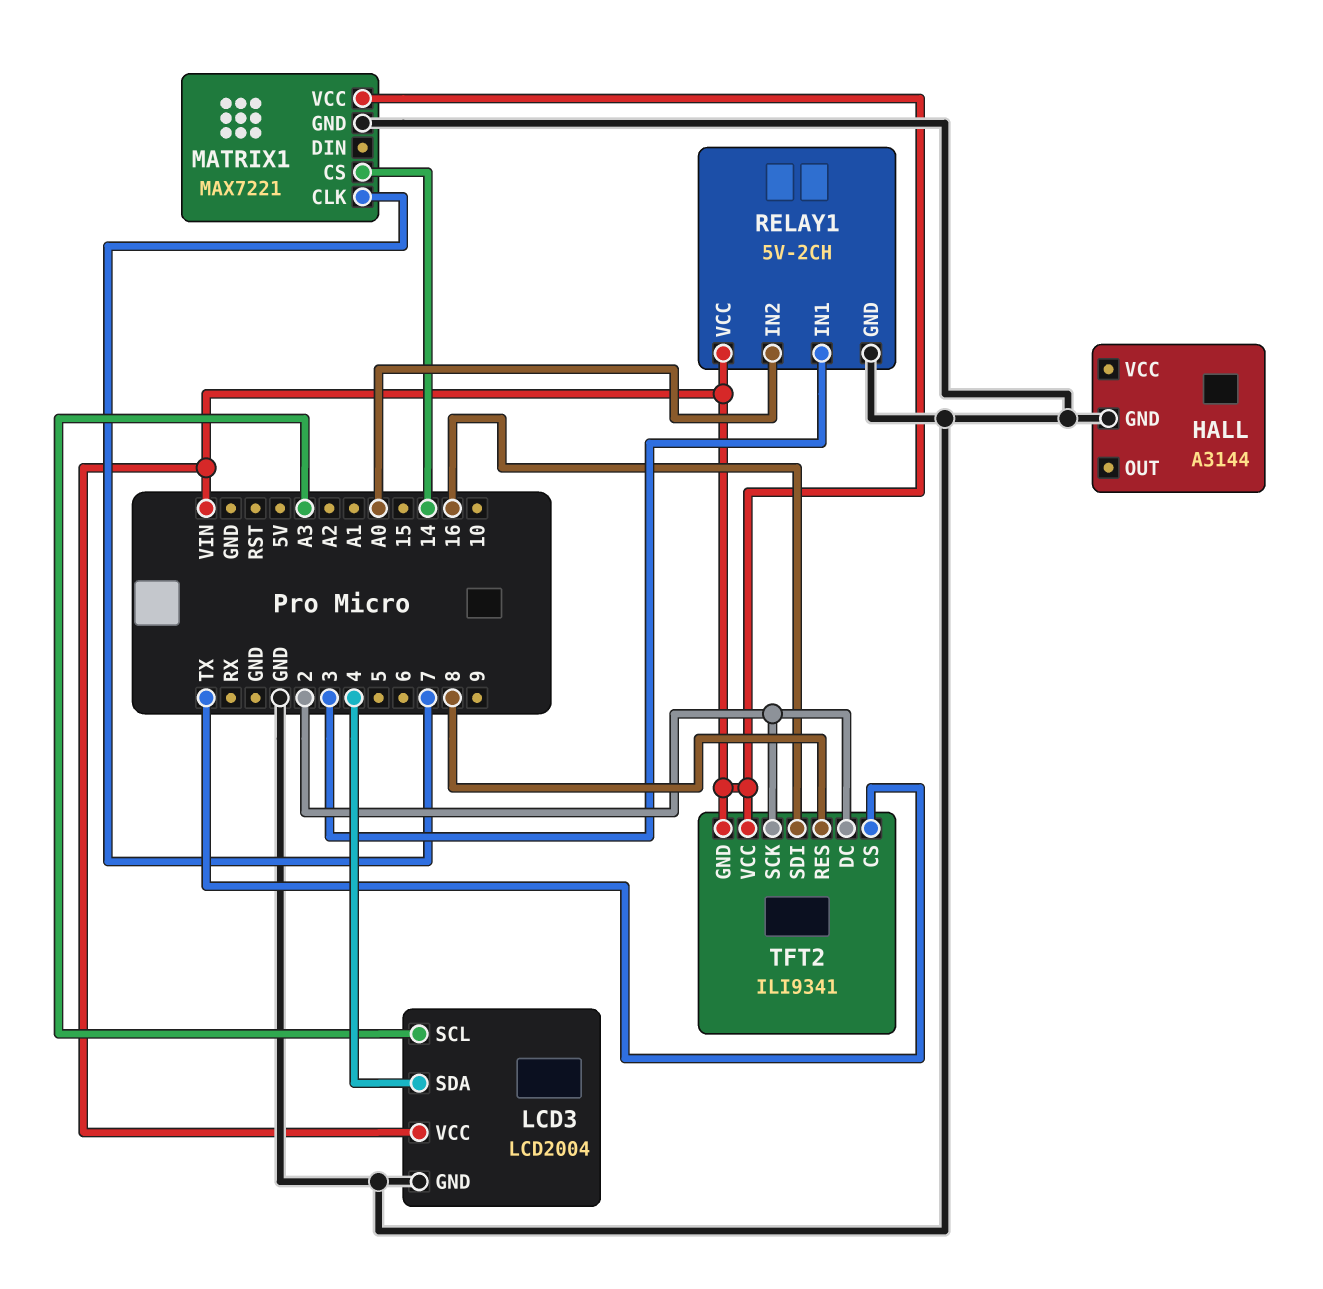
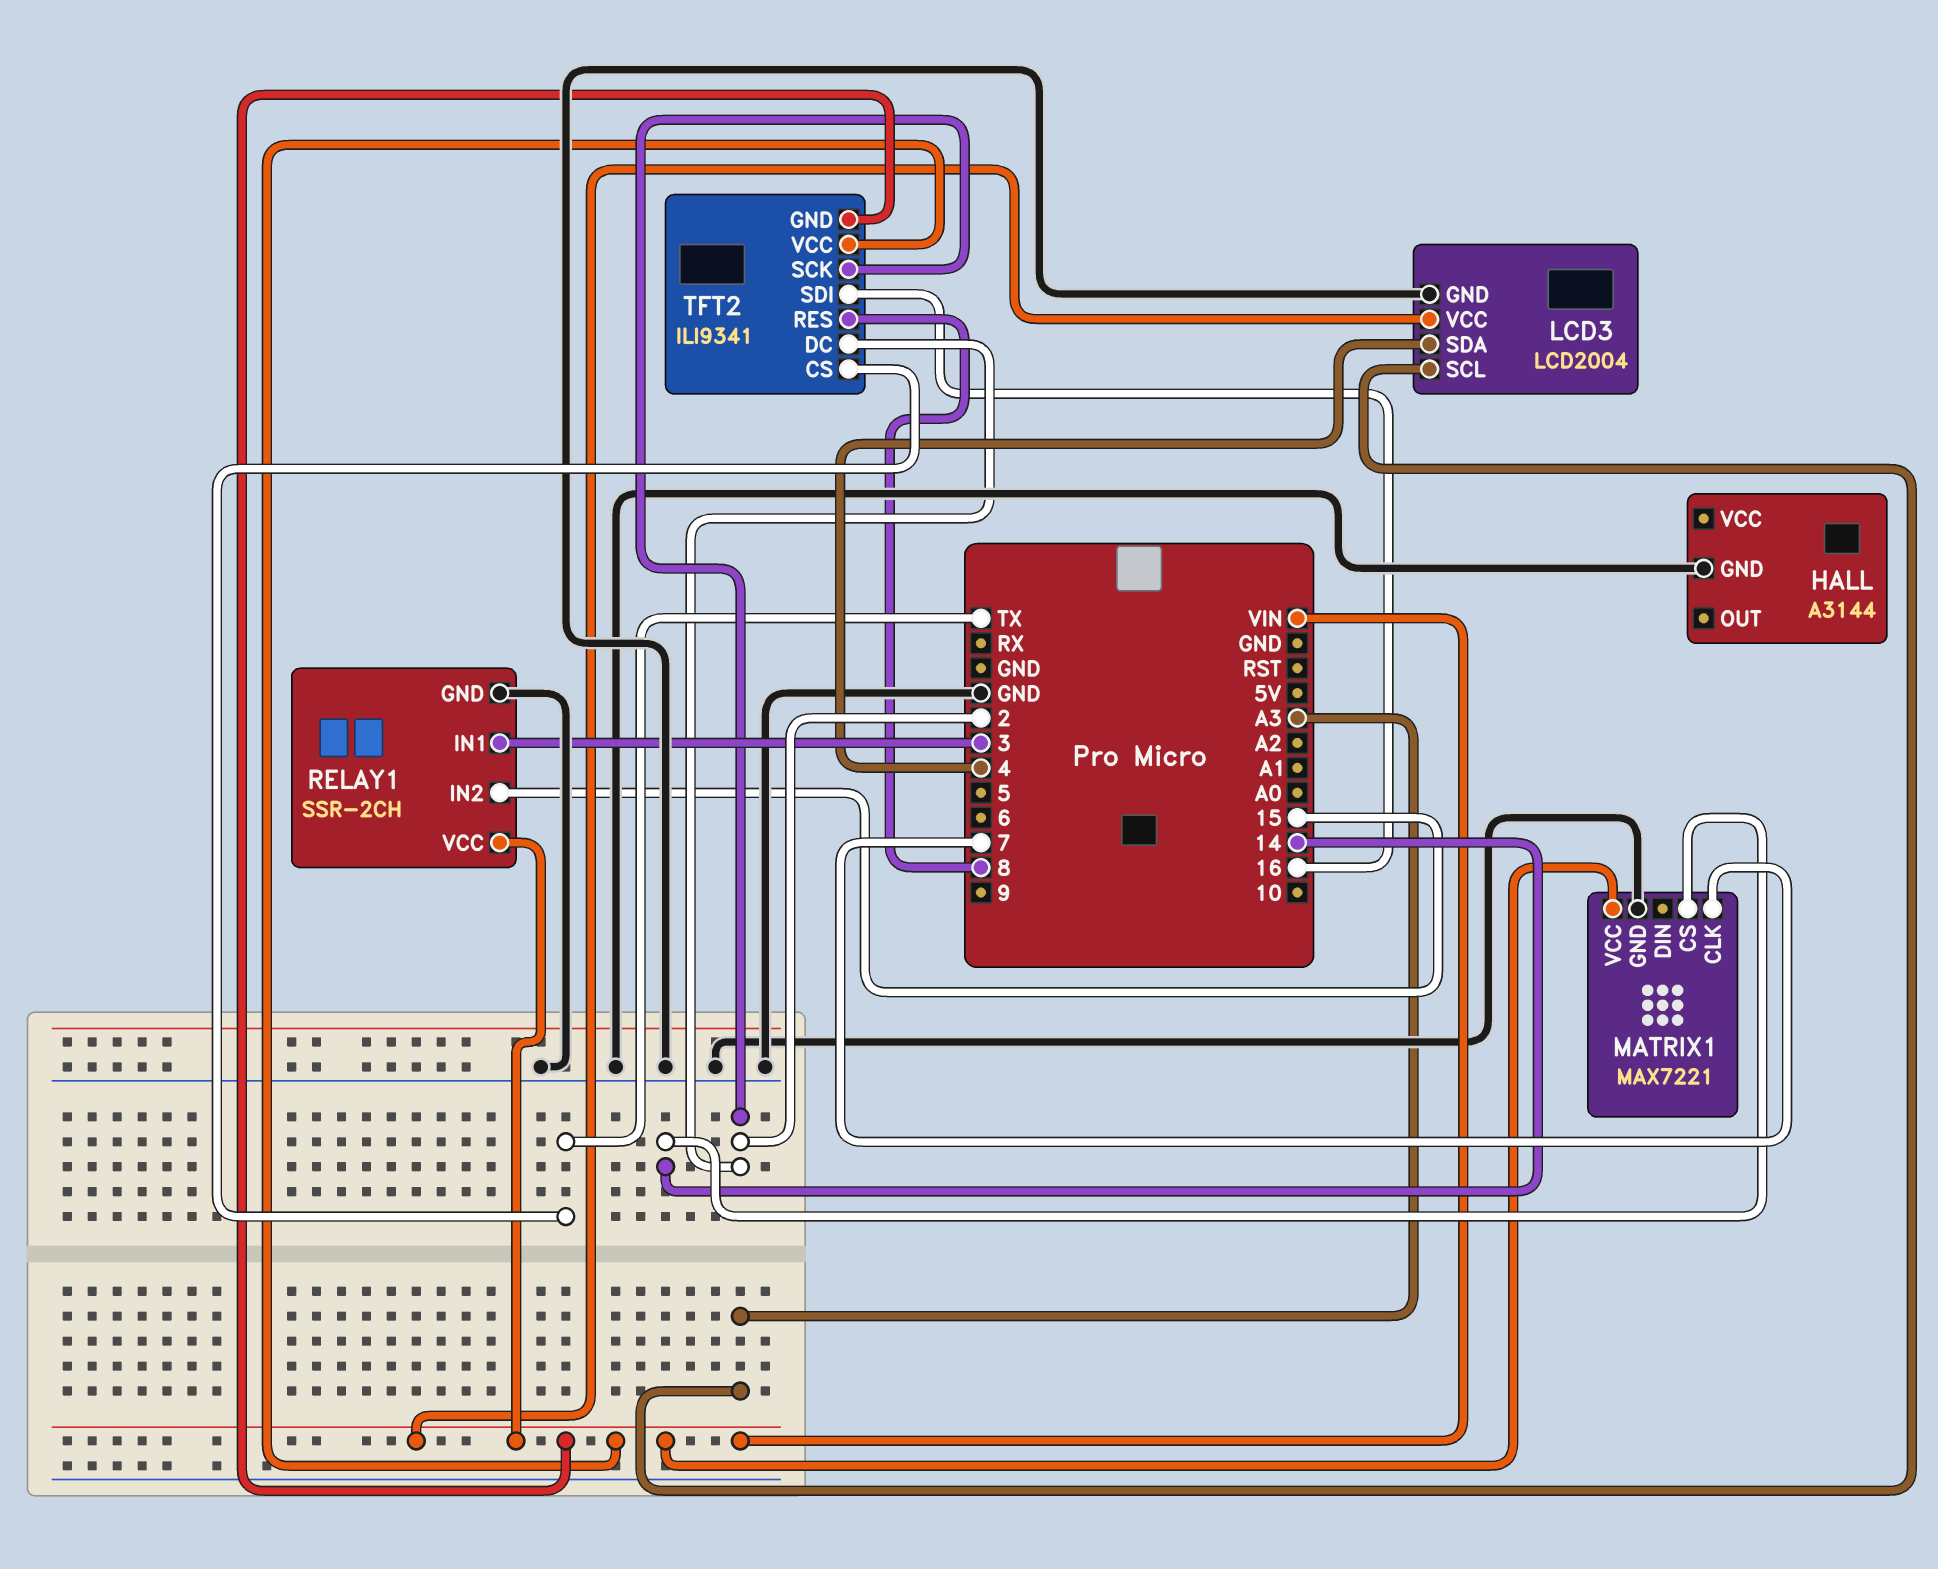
RELAY1: 5V-2CH -> SSR-2CH
RELAY1 pin IN2: A0 -> 15

